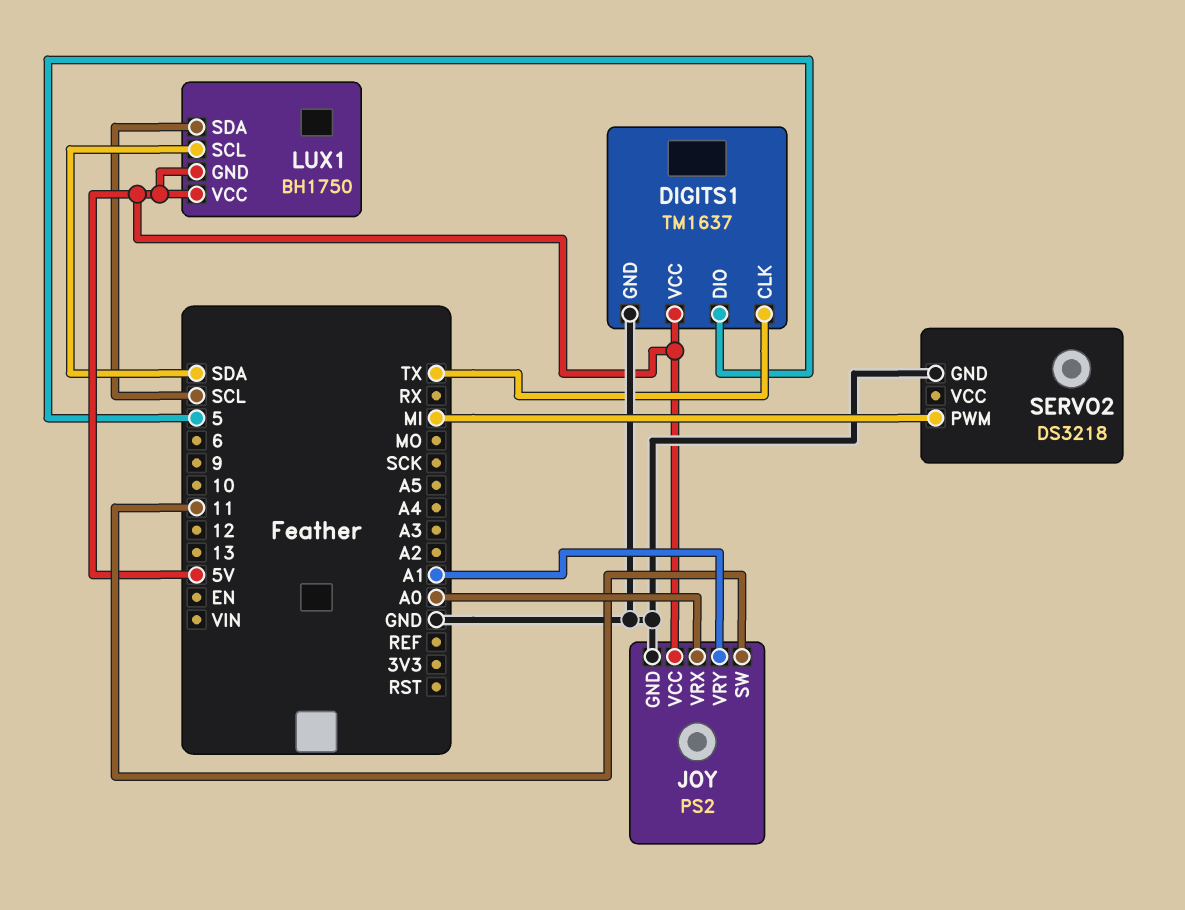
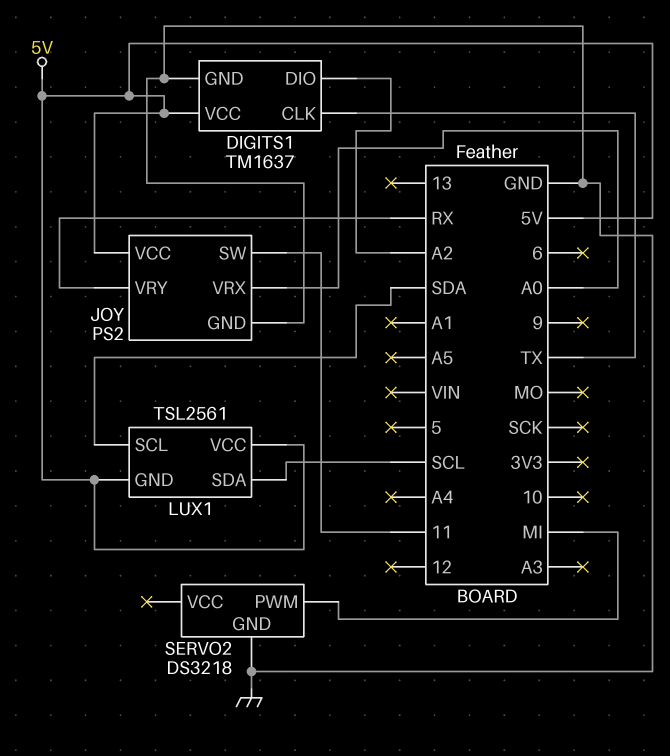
DIGITS1 pin DIO: 5 -> A2
JOY pin VRY: A1 -> RX
LUX1: BH1750 -> TSL2561

